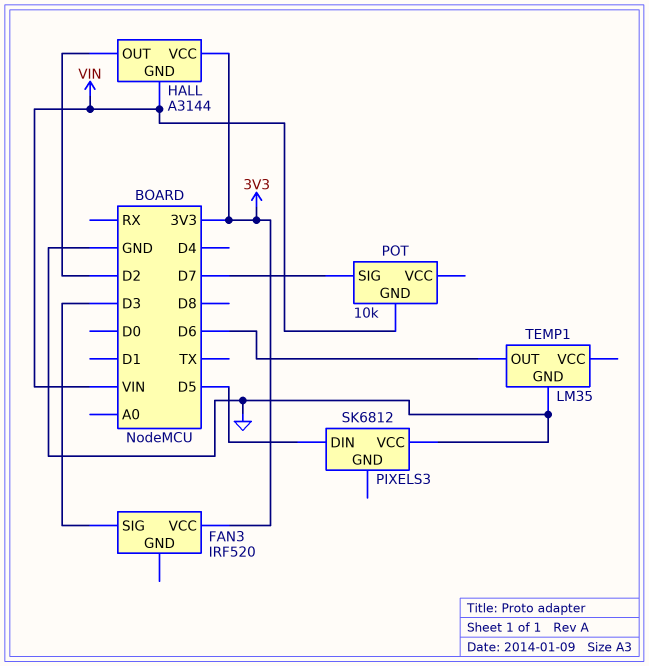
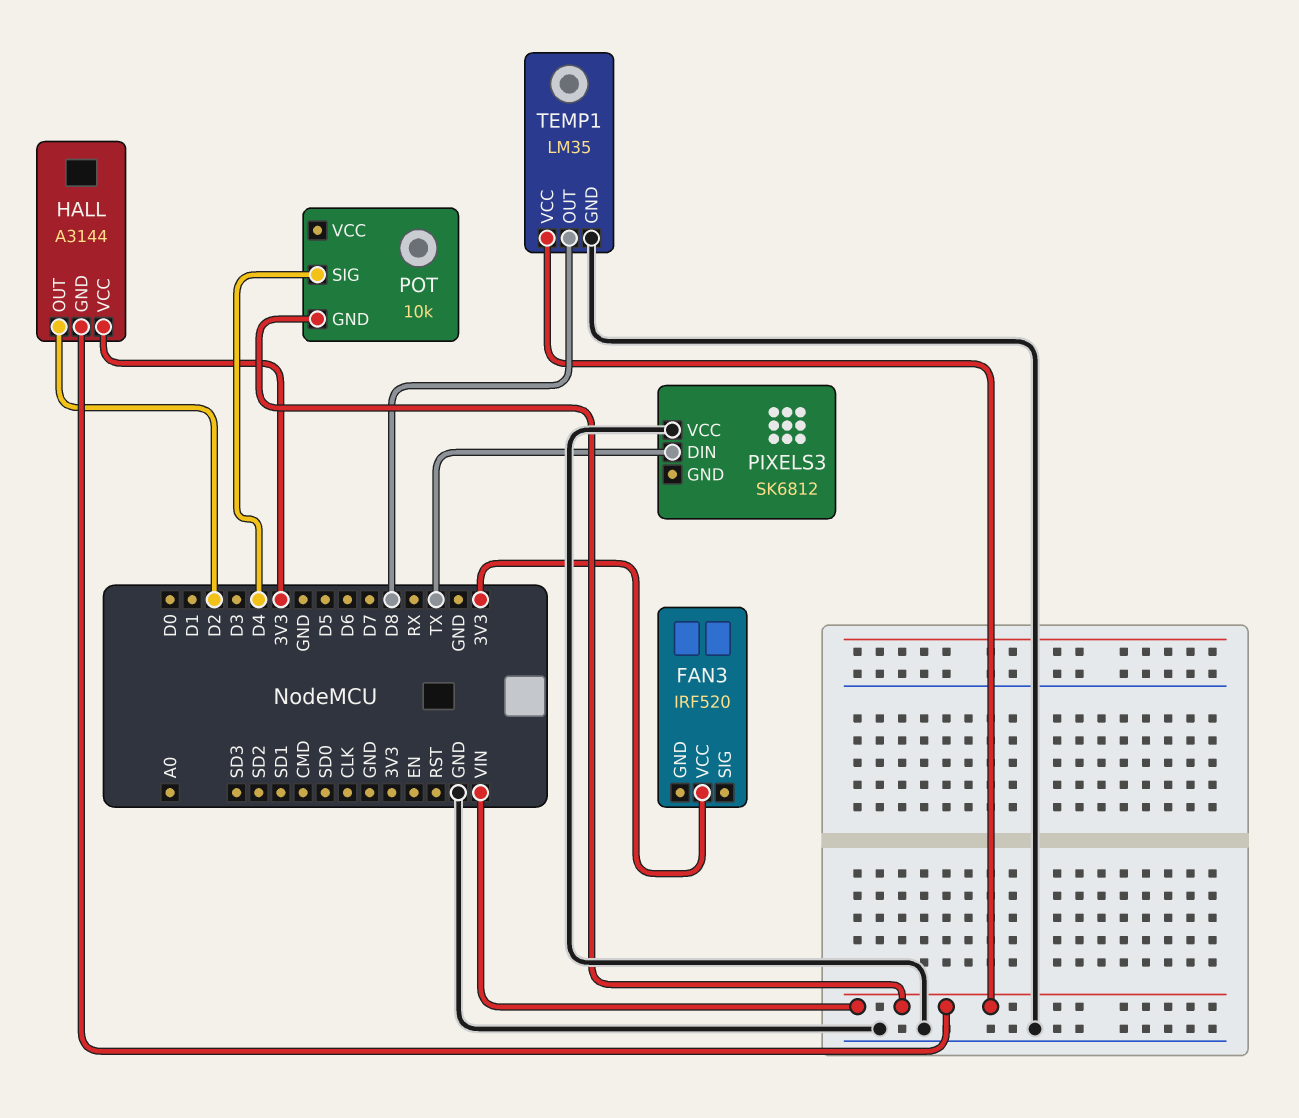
FAN3 pin SIG: D3 -> none
PIXELS3 pin DIN: D5 -> TX
POT pin SIG: D7 -> D4
TEMP1 pin OUT: D6 -> D8
TEMP1 pin VCC: none -> VIN

